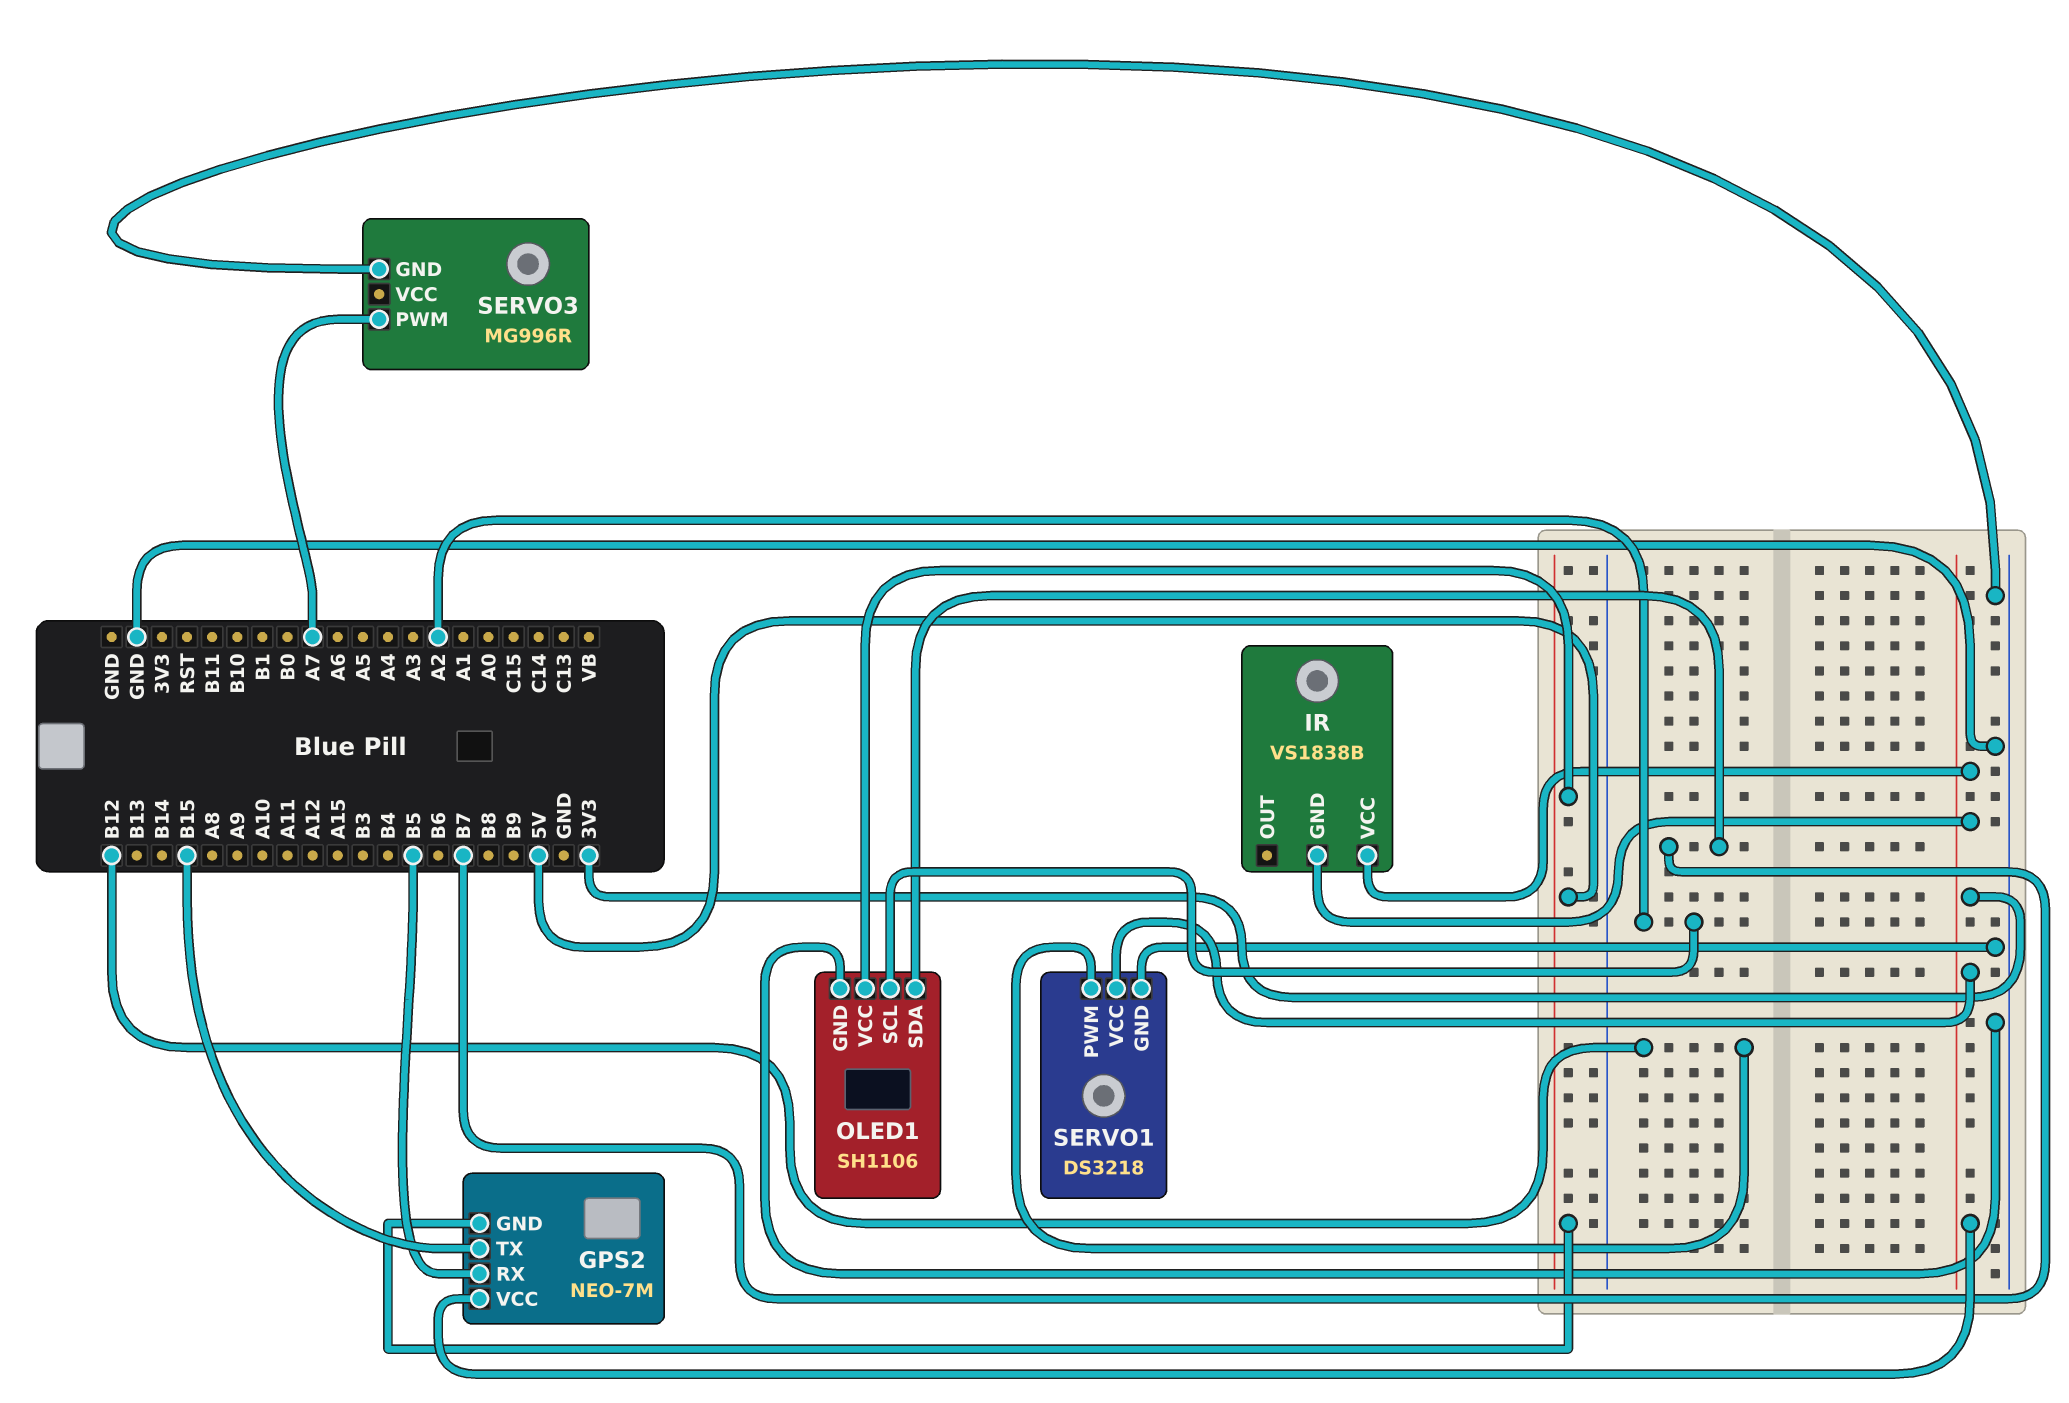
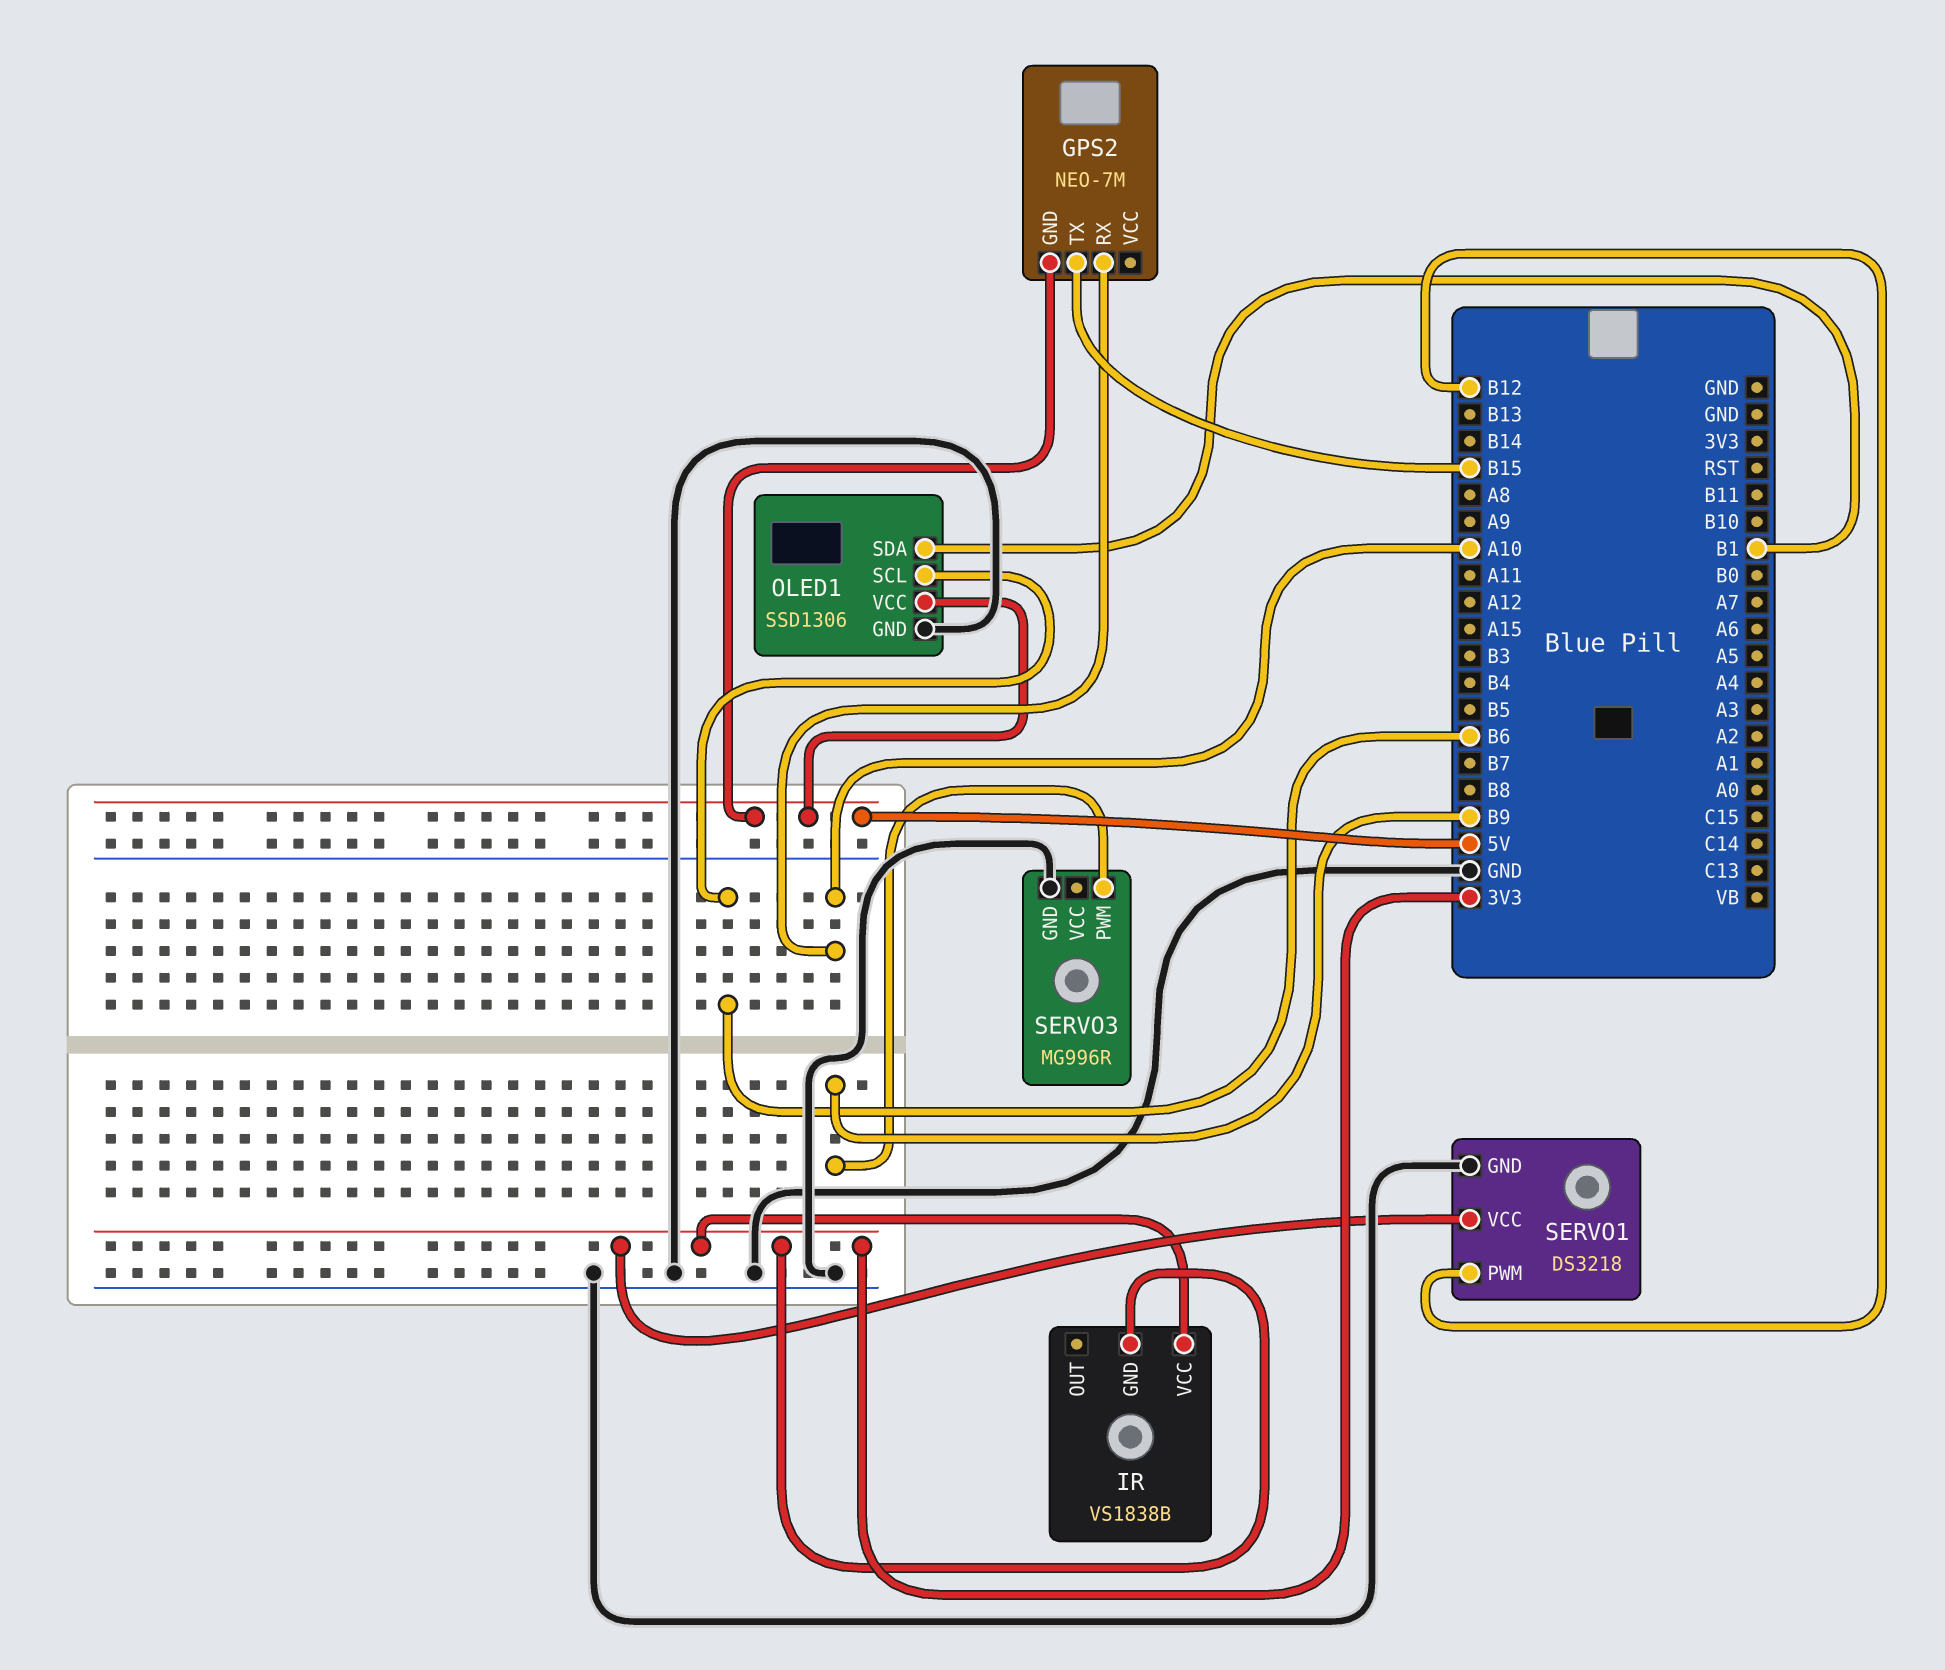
GPS2 pin RX: B5 -> A10
GPS2 pin VCC: 3V3 -> none
OLED1: SH1106 -> SSD1306
OLED1 pin SCL: A2 -> B6
OLED1 pin SDA: B7 -> B1
SERVO3 pin PWM: A7 -> B9

